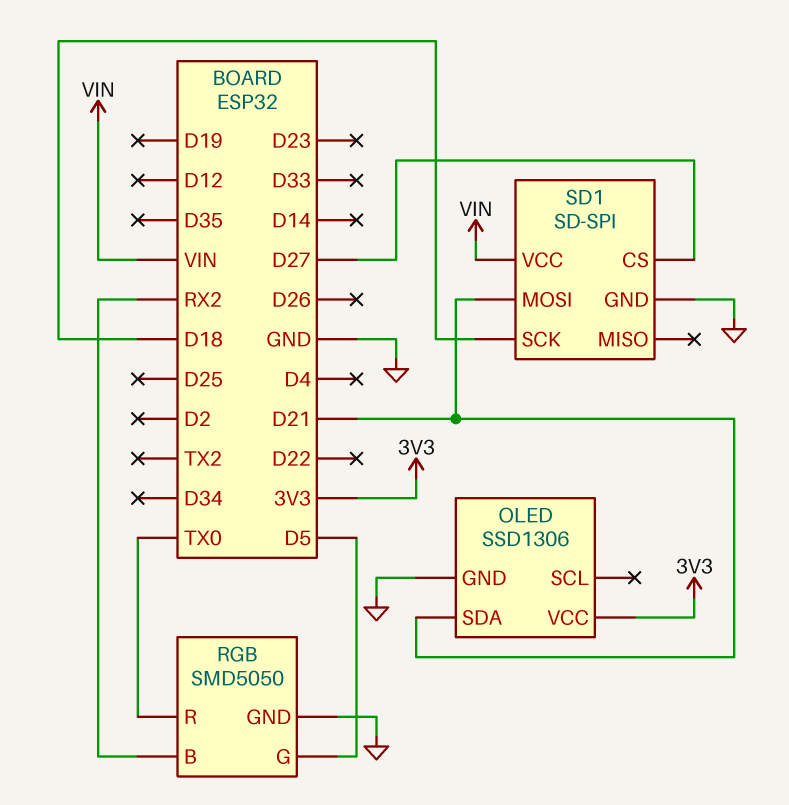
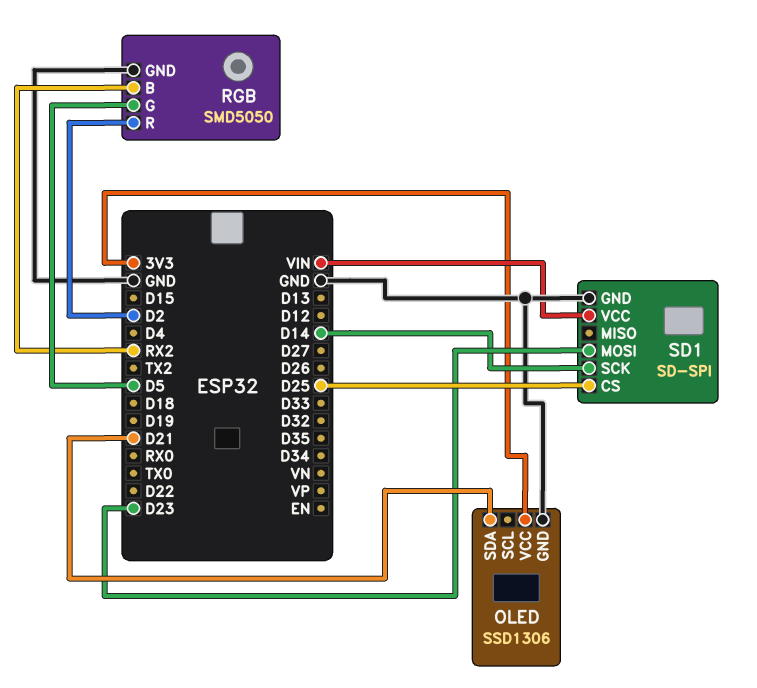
RGB pin R: TX0 -> D2
SD1 pin CS: D27 -> D25
SD1 pin MOSI: D21 -> D23
SD1 pin SCK: D18 -> D14

